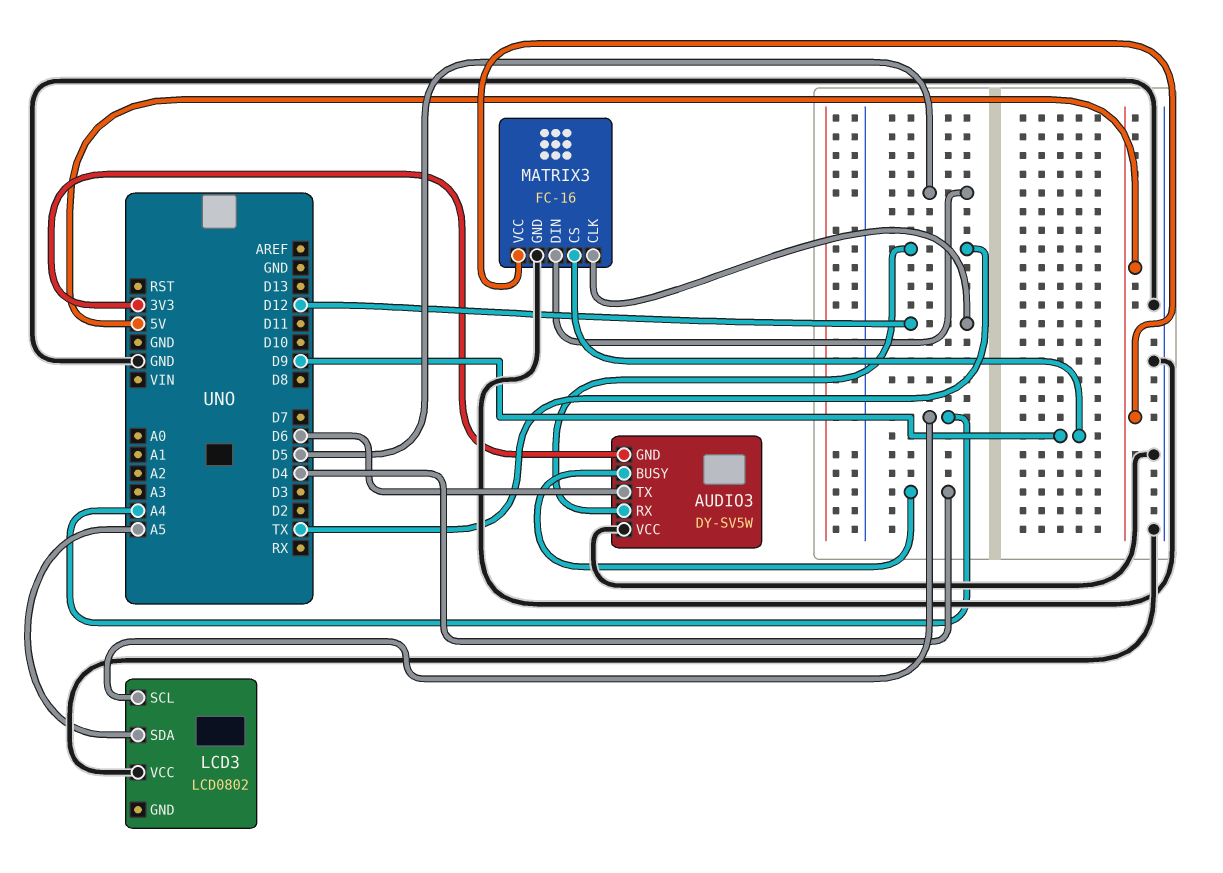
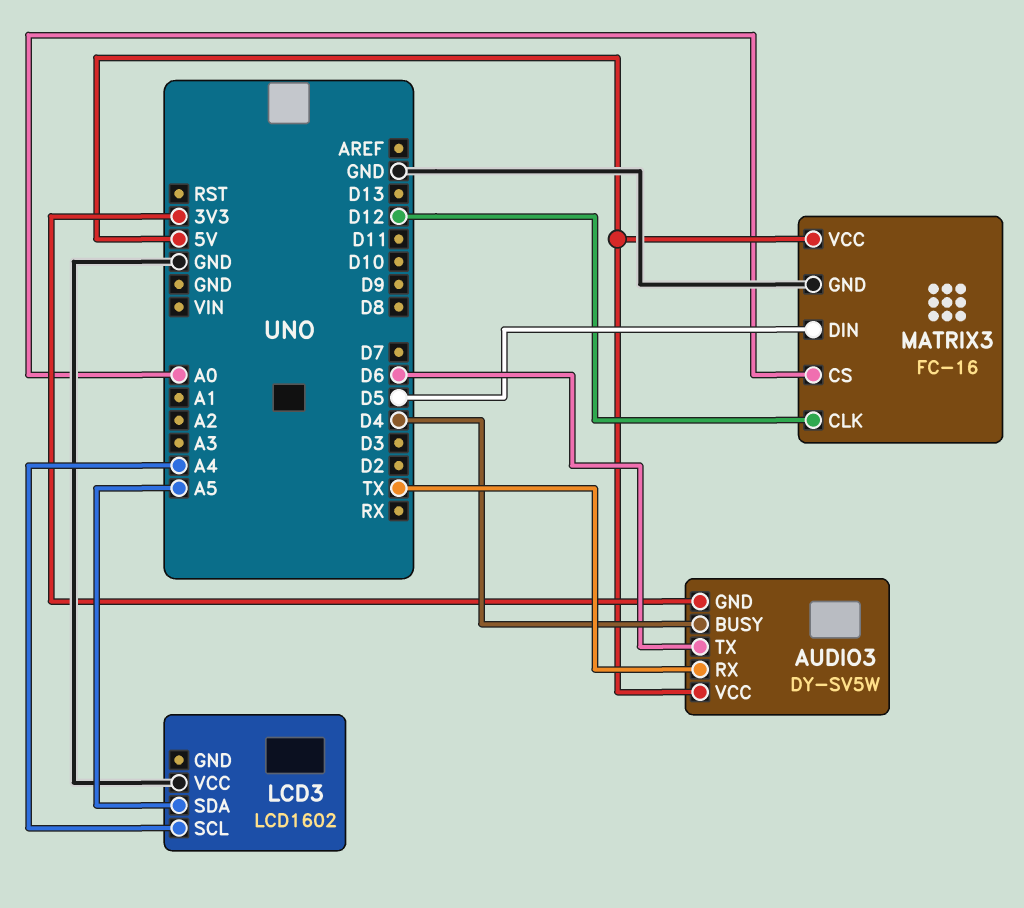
AUDIO3 pin VCC: GND -> 5V
LCD3: LCD0802 -> LCD1602
MATRIX3 pin CS: D9 -> A0

